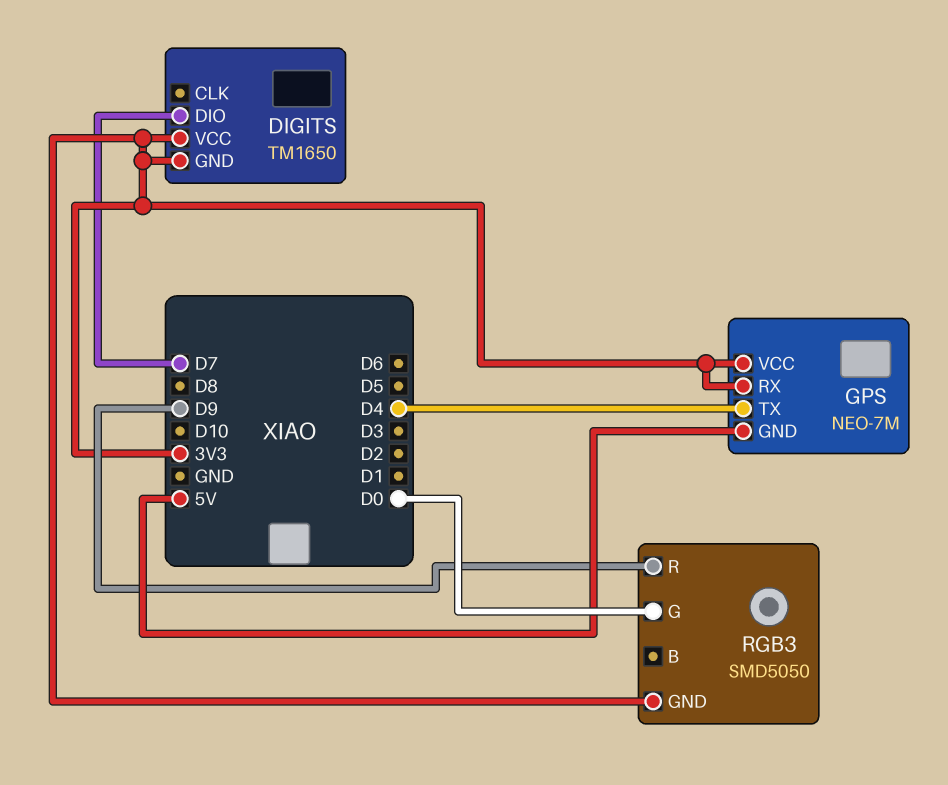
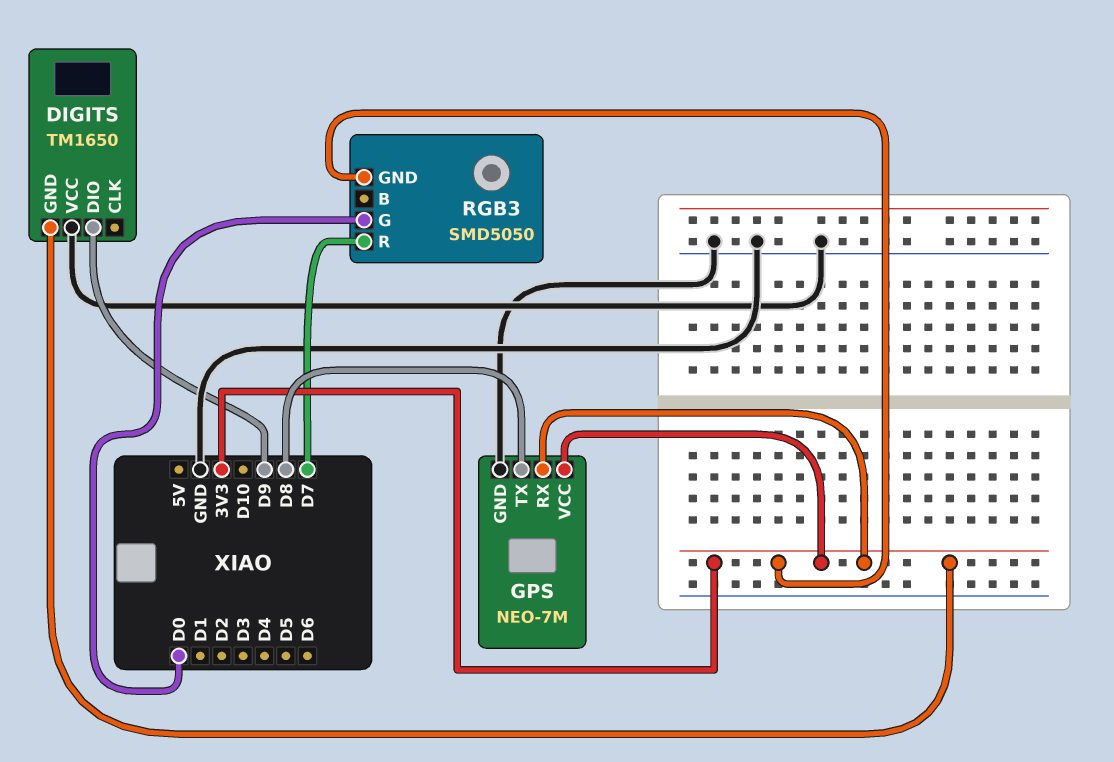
DIGITS pin DIO: D7 -> D9
DIGITS pin VCC: 3V3 -> GND
GPS pin GND: 5V -> GND
GPS pin TX: D4 -> D8
RGB3 pin R: D9 -> D7

